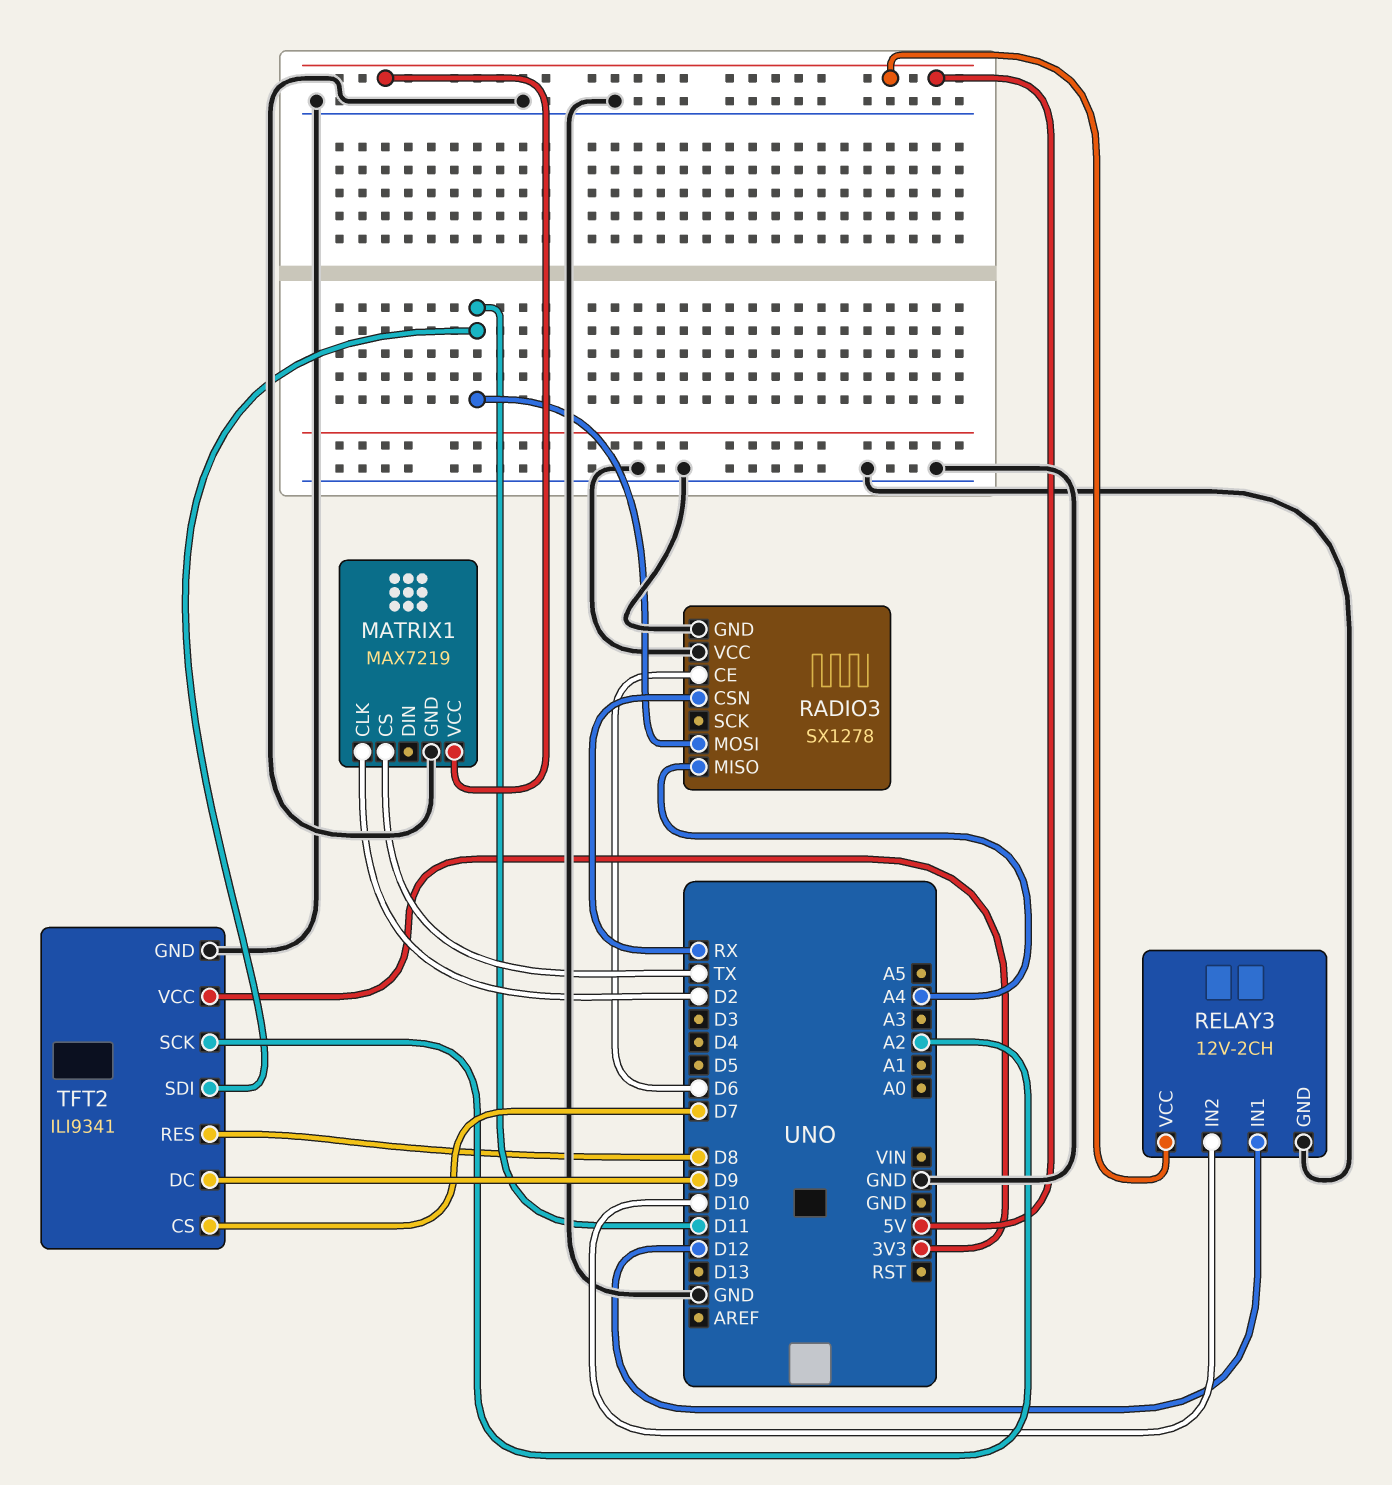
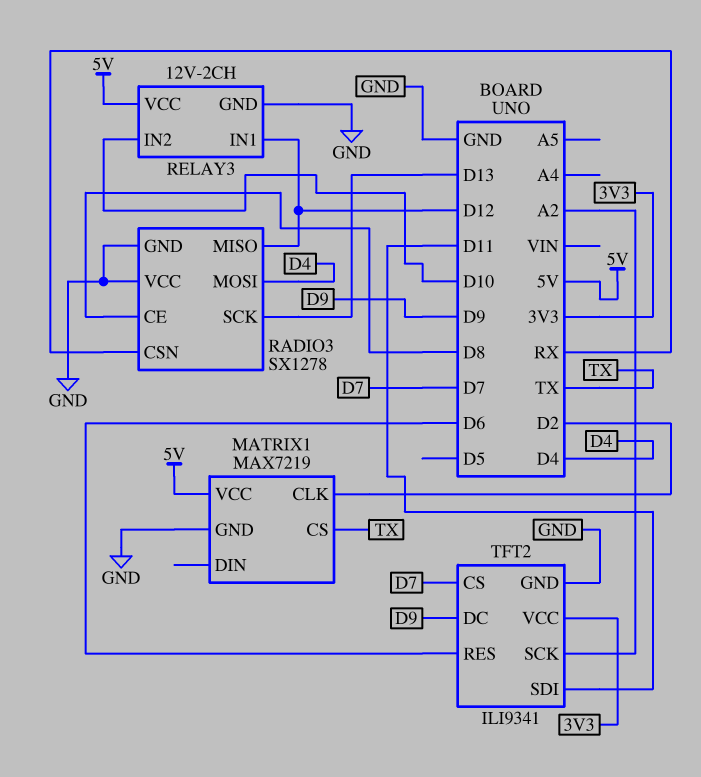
RADIO3 pin CE: D6 -> D8
RADIO3 pin MISO: A4 -> D12
RADIO3 pin MOSI: D11 -> D4
RADIO3 pin SCK: none -> D13
TFT2 pin RES: D8 -> D6

